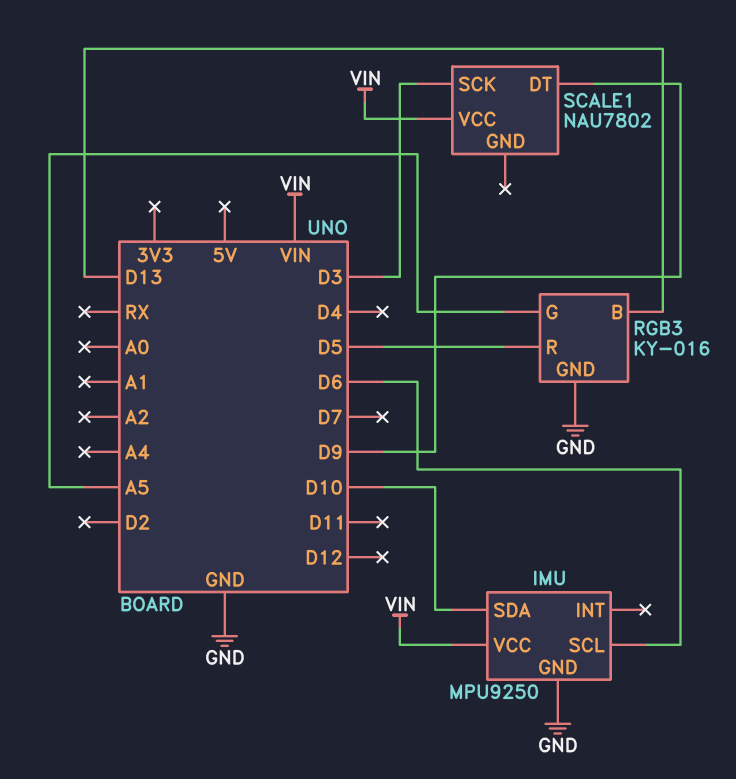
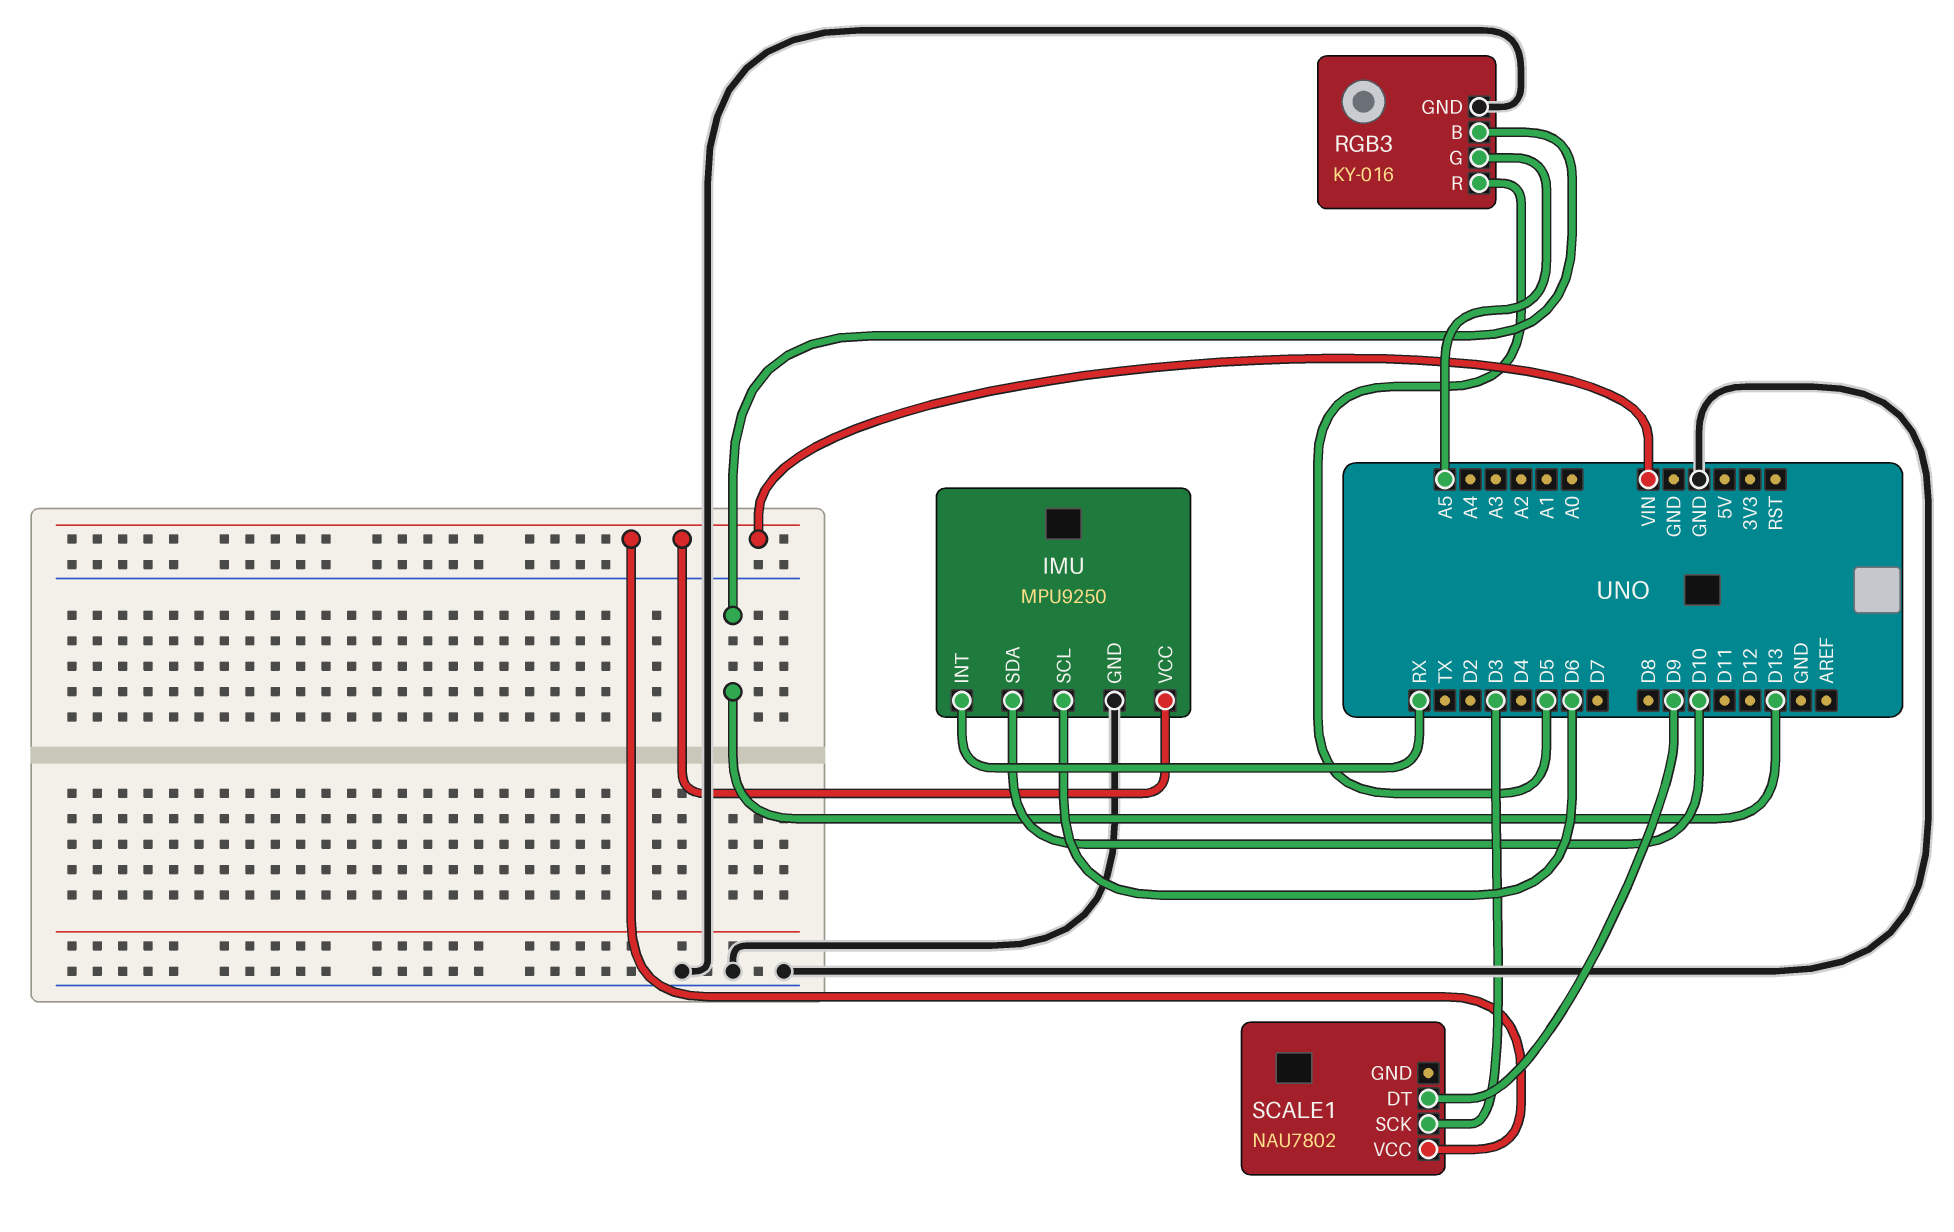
IMU pin INT: none -> RX

